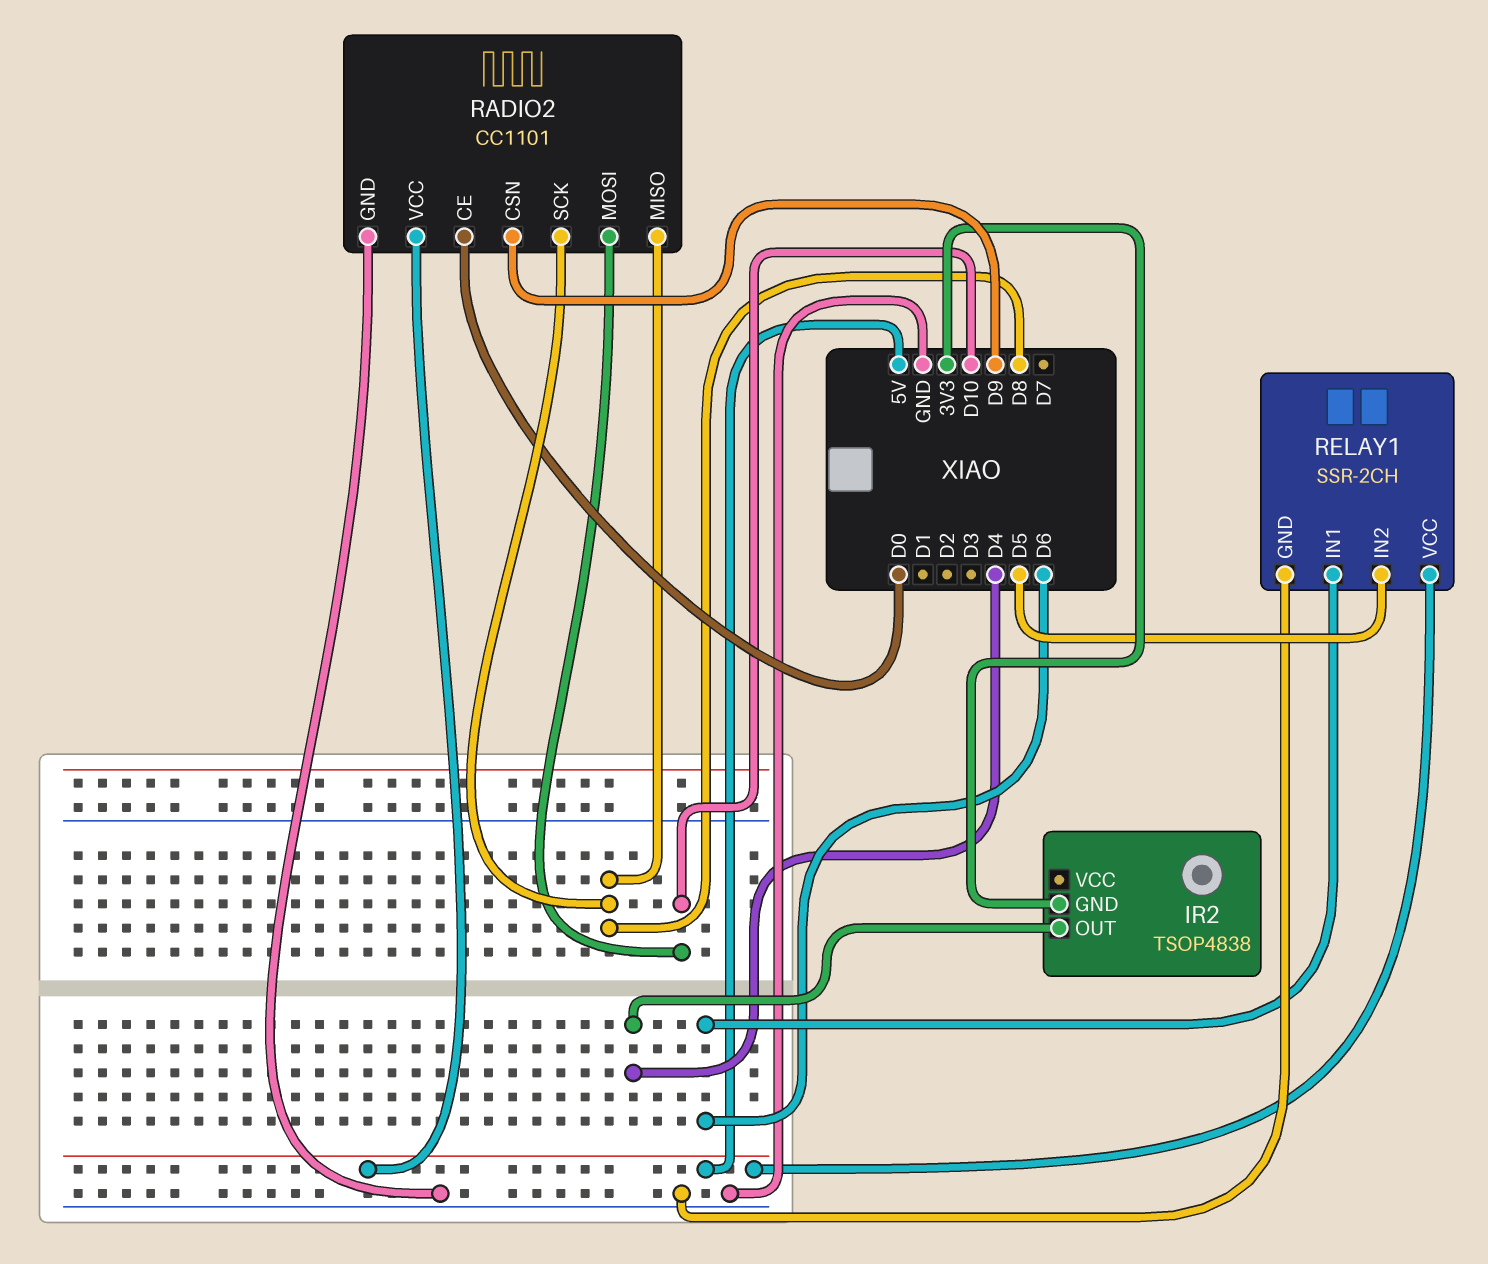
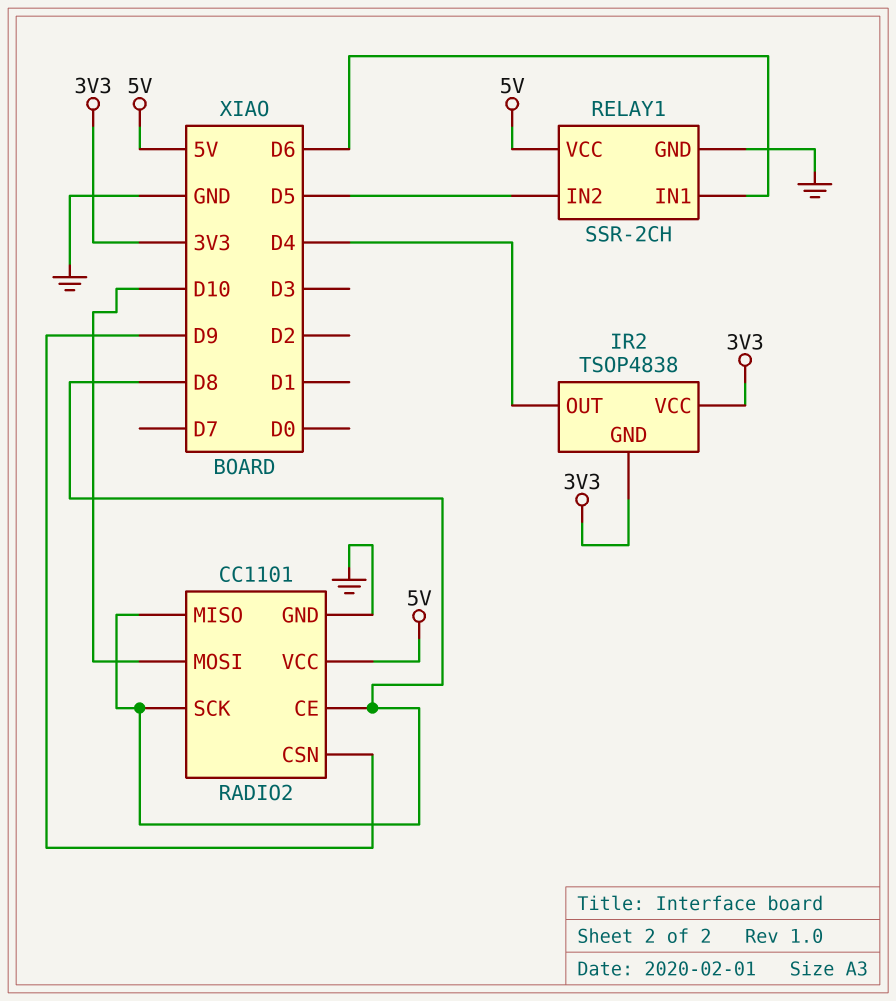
IR2 pin VCC: none -> 3V3
RADIO2 pin CE: D0 -> D8

